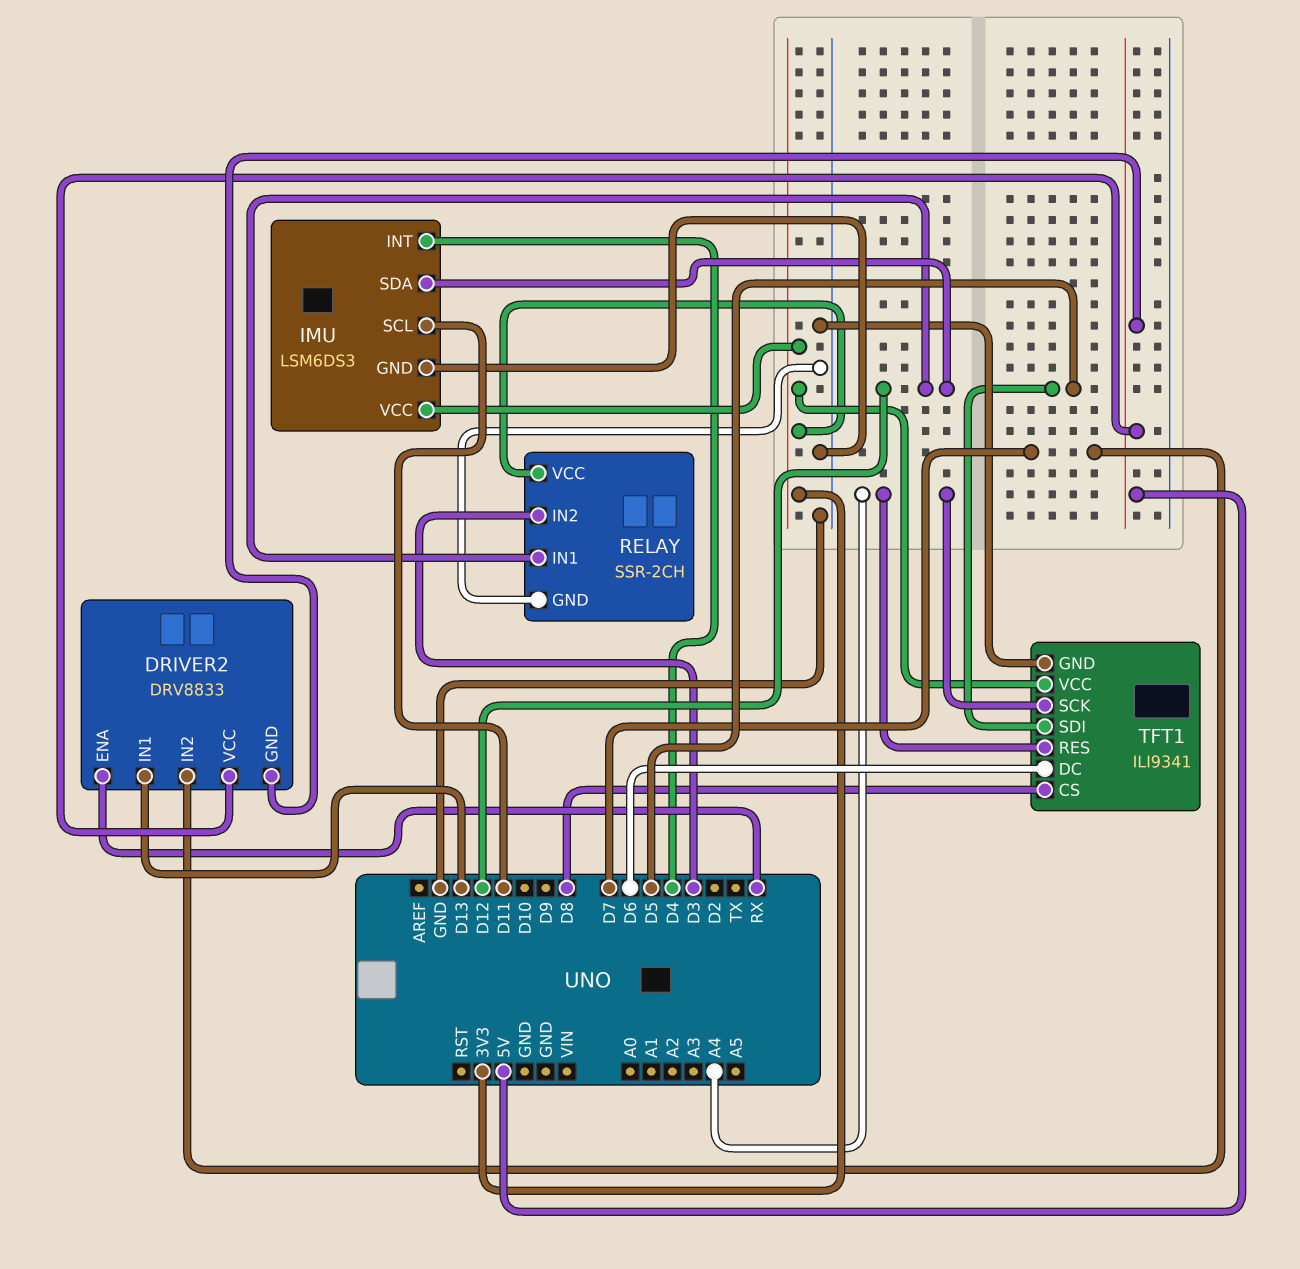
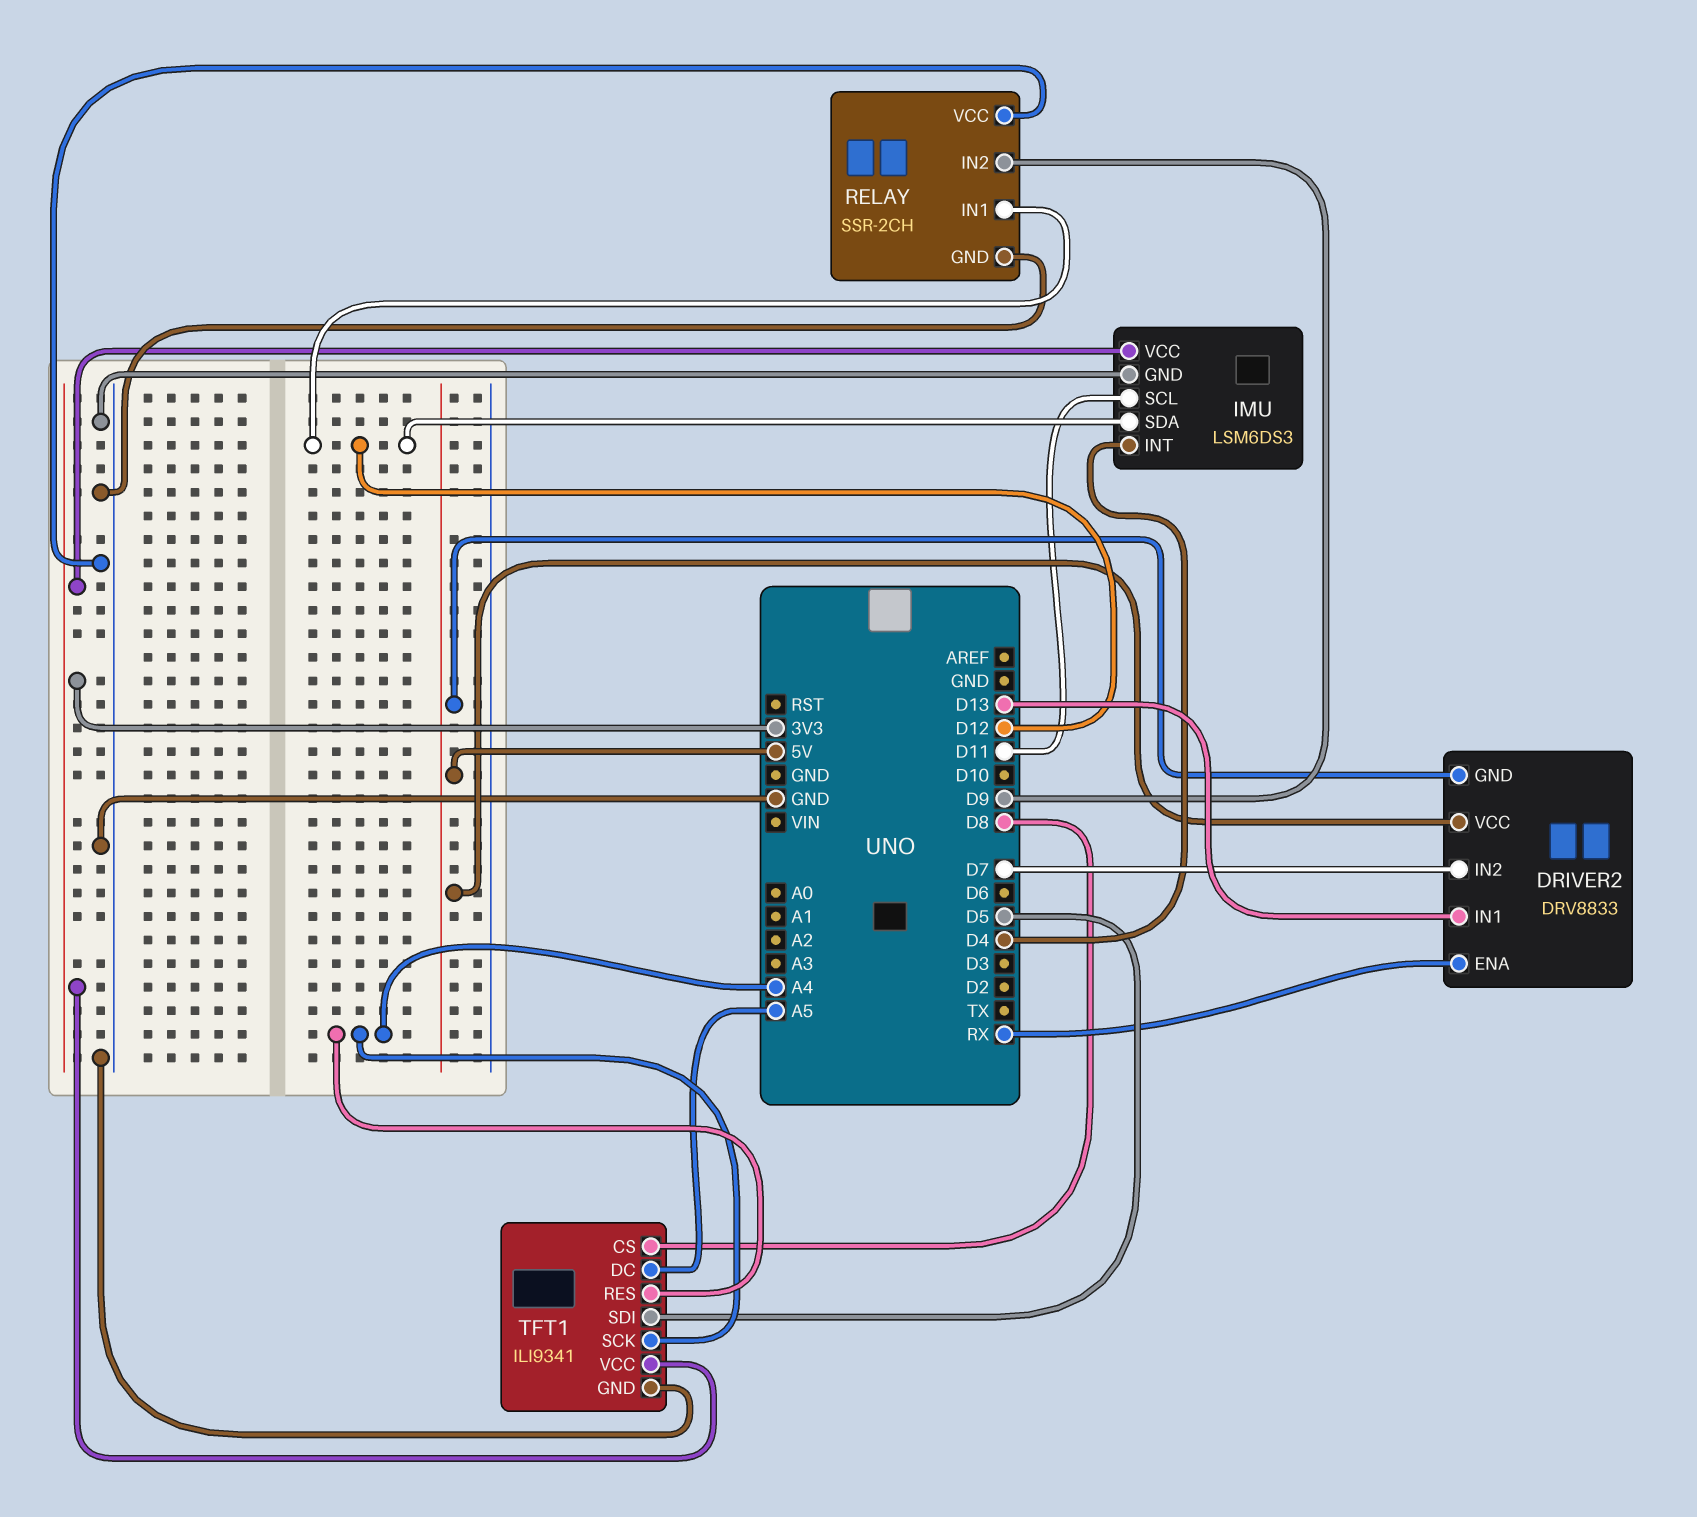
RELAY pin IN2: D3 -> D9
RELAY pin VCC: 3V3 -> GND
TFT1 pin DC: D6 -> A5

